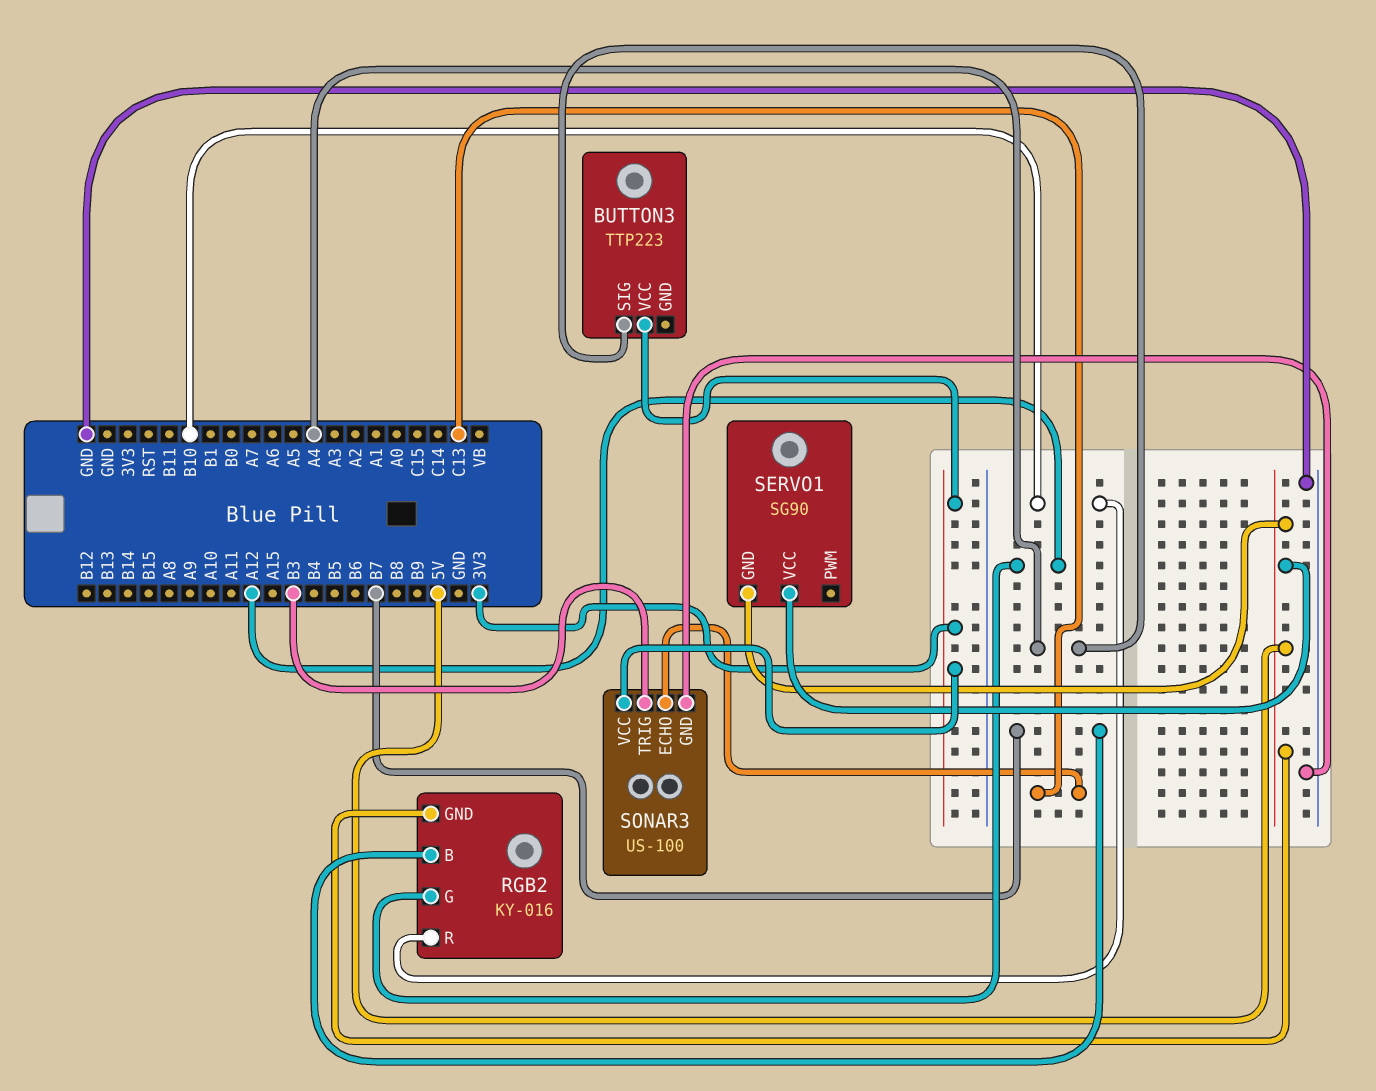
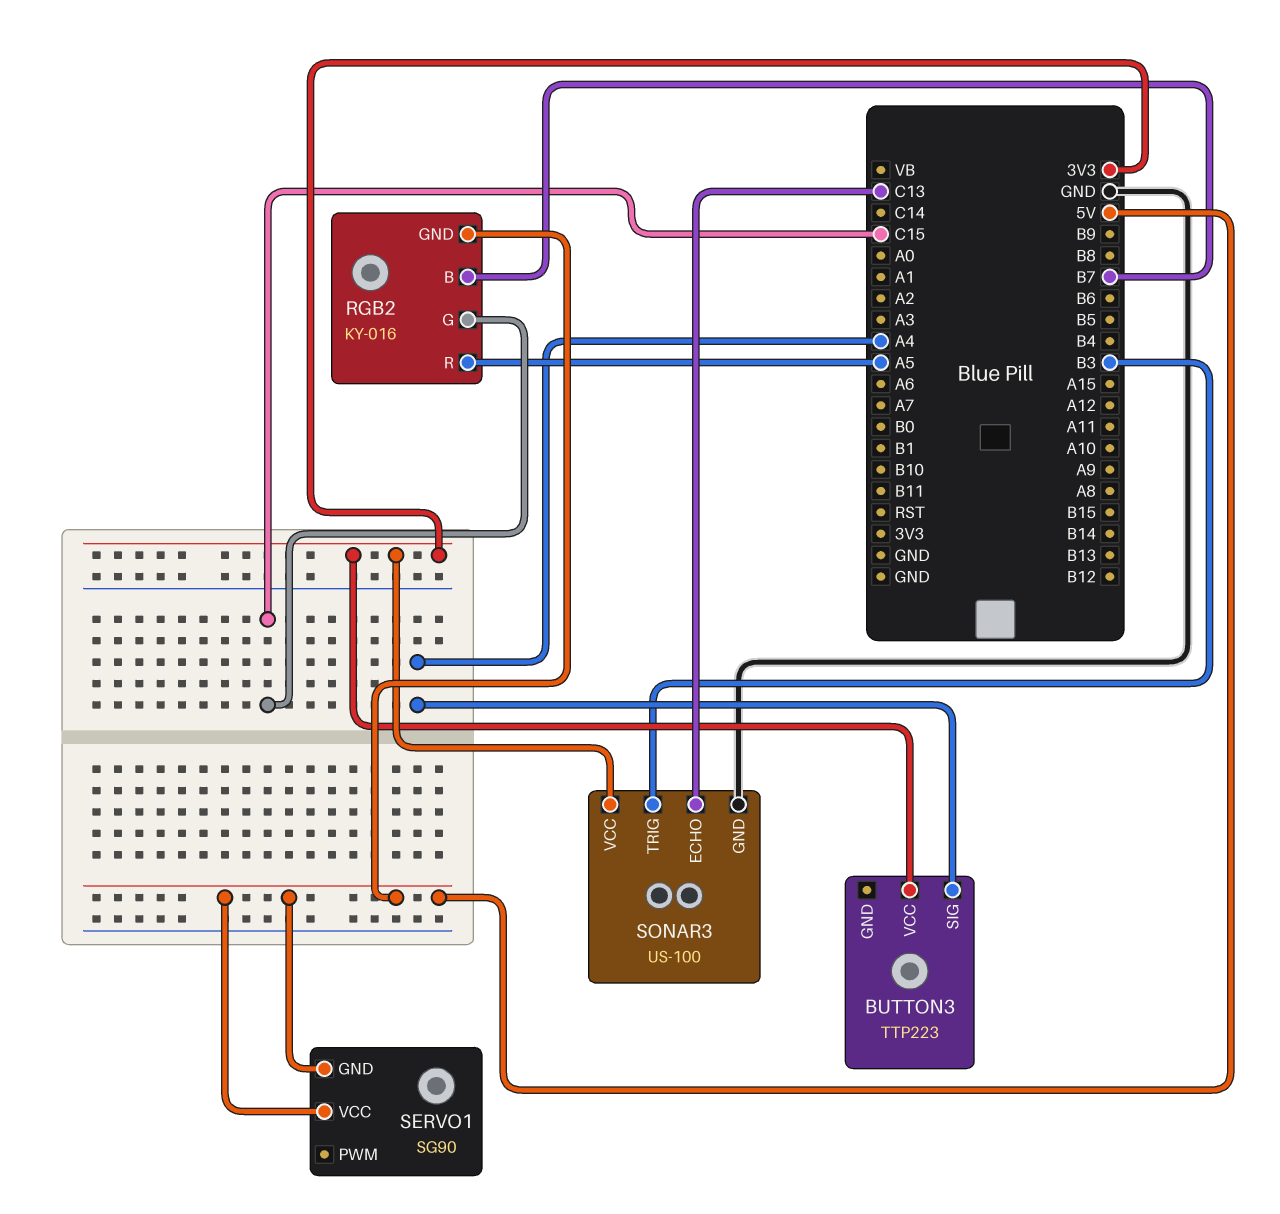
RGB2 pin G: A12 -> C15
RGB2 pin R: B10 -> A5

